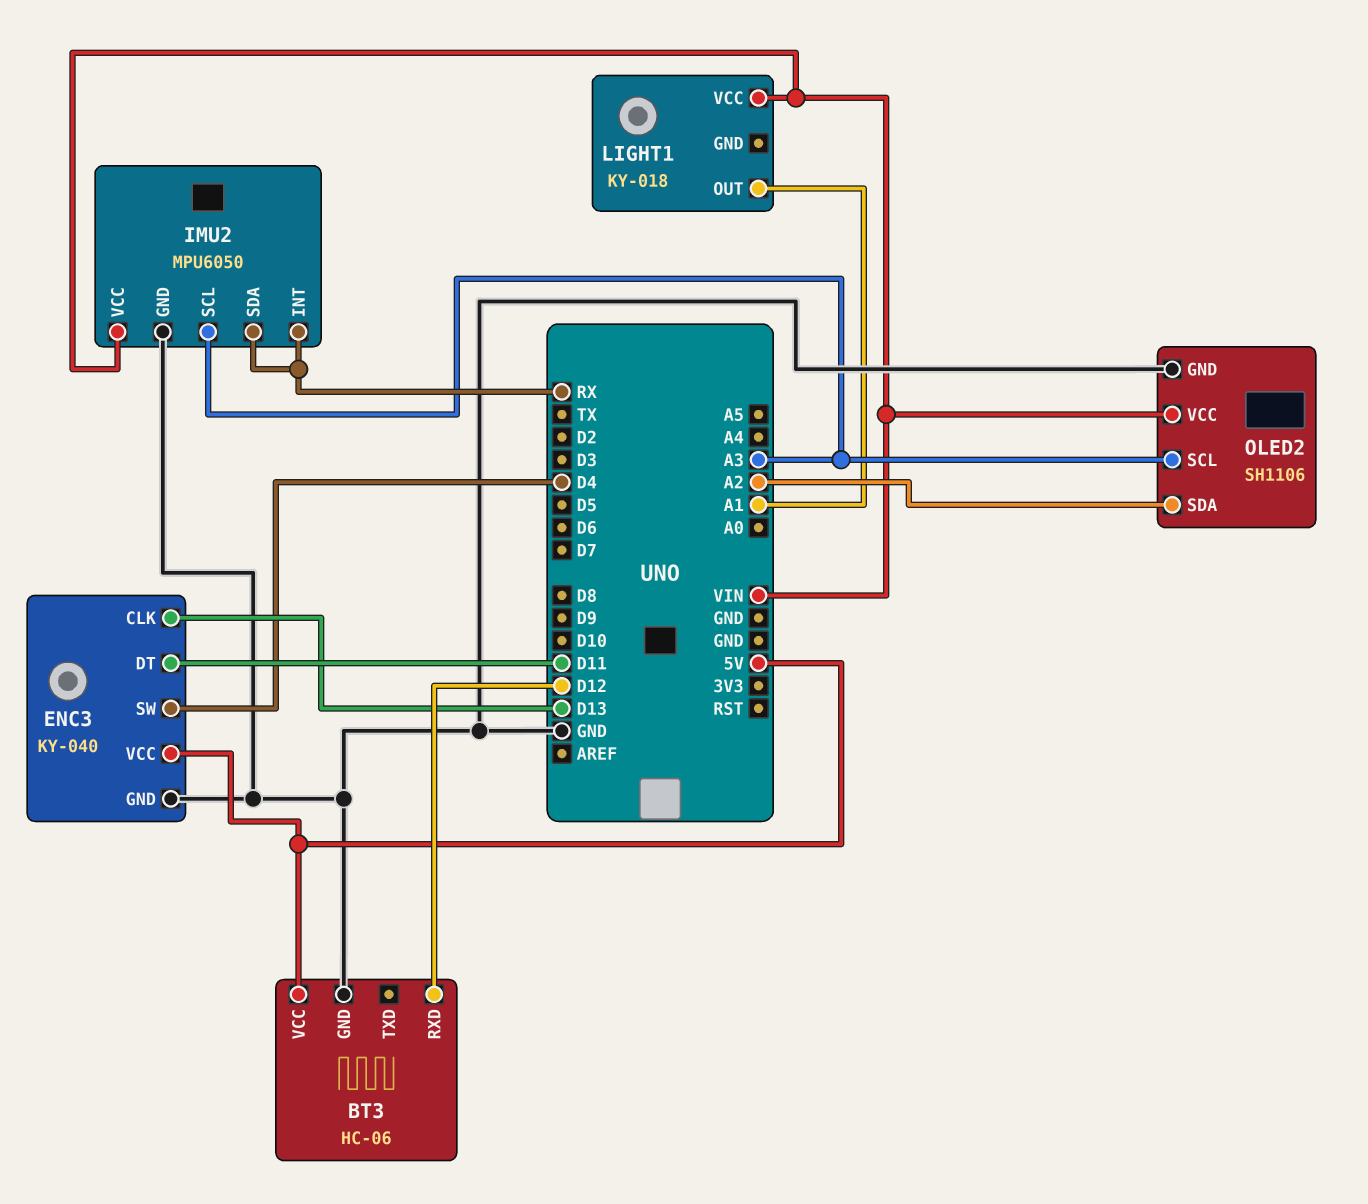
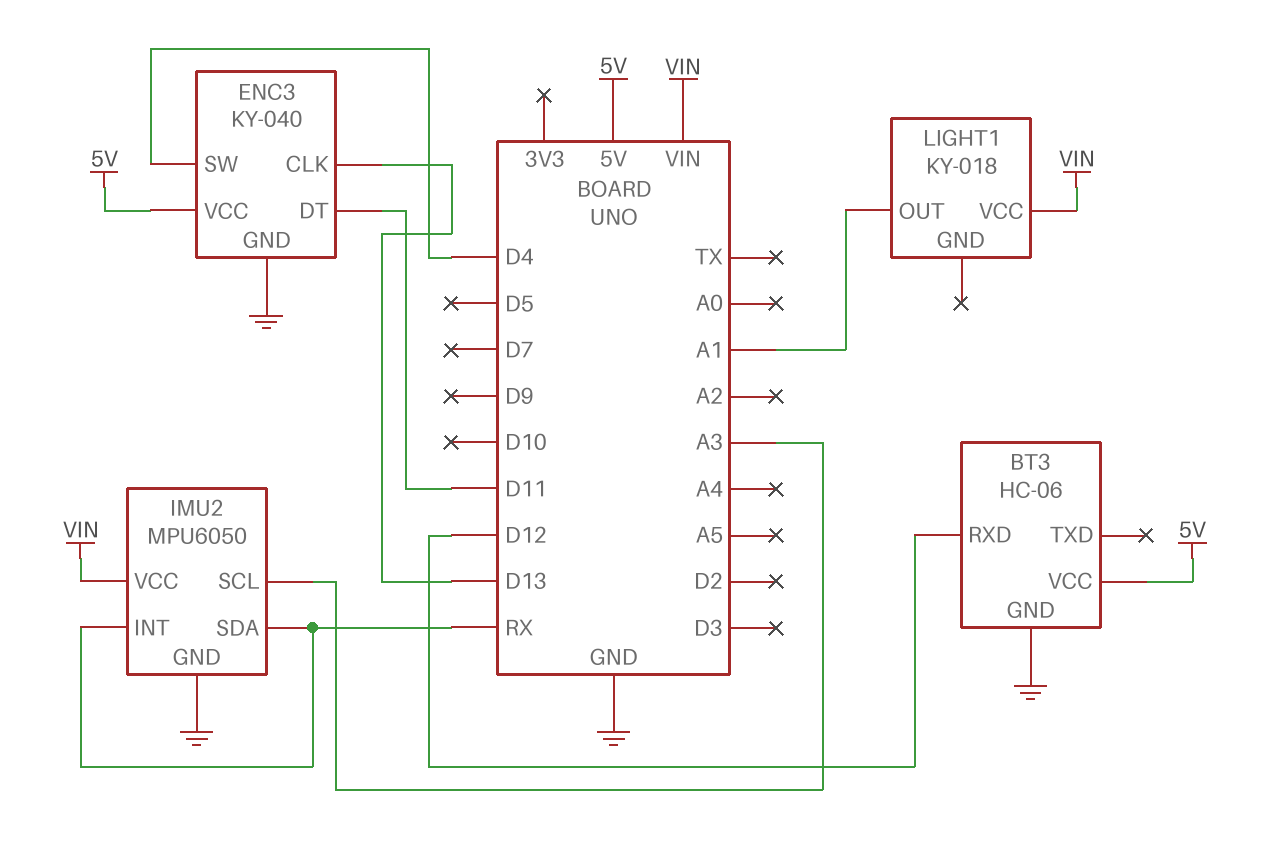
OLED2: SH1106 -> none
OLED2 pin GND: GND -> none
OLED2 pin SCL: A3 -> none
OLED2 pin SDA: A2 -> none
OLED2 pin VCC: VIN -> none

